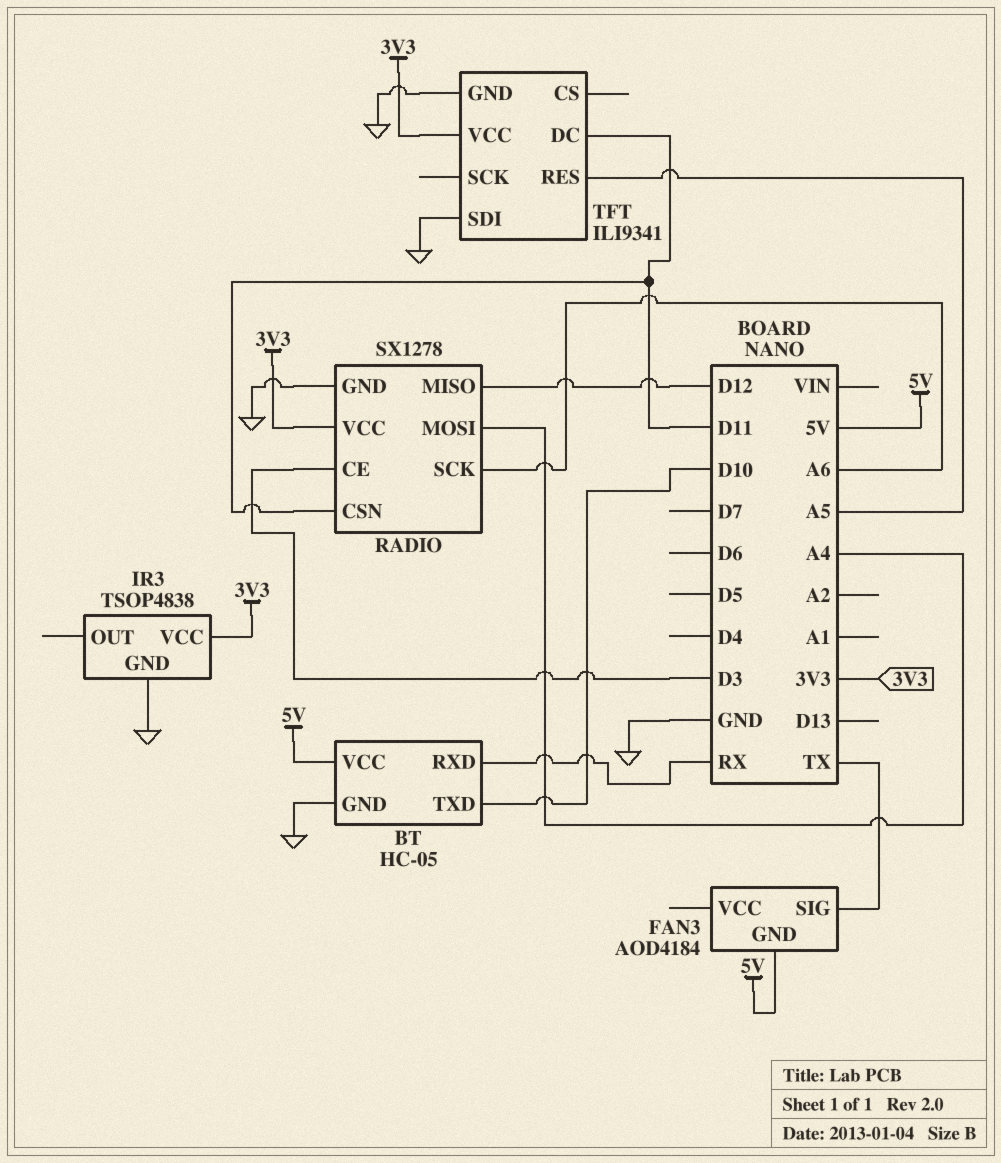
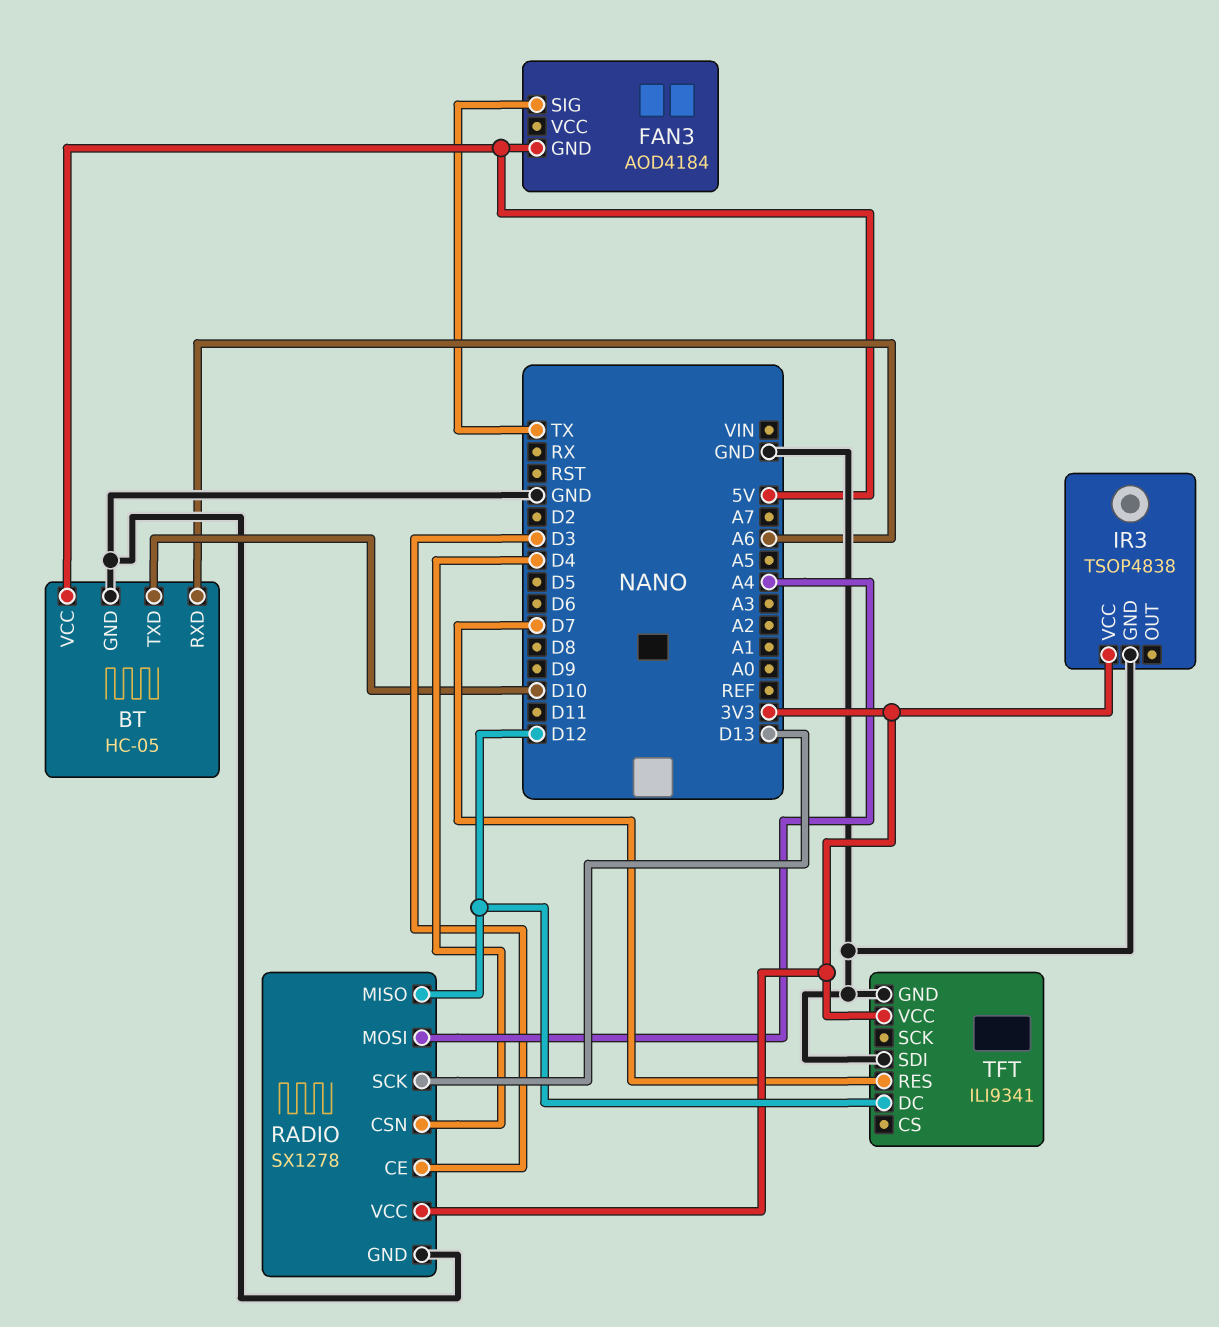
BT pin RXD: RX -> A6
RADIO pin CSN: D11 -> D4
RADIO pin SCK: A6 -> D13
TFT pin DC: D11 -> D12
TFT pin RES: A5 -> D7

